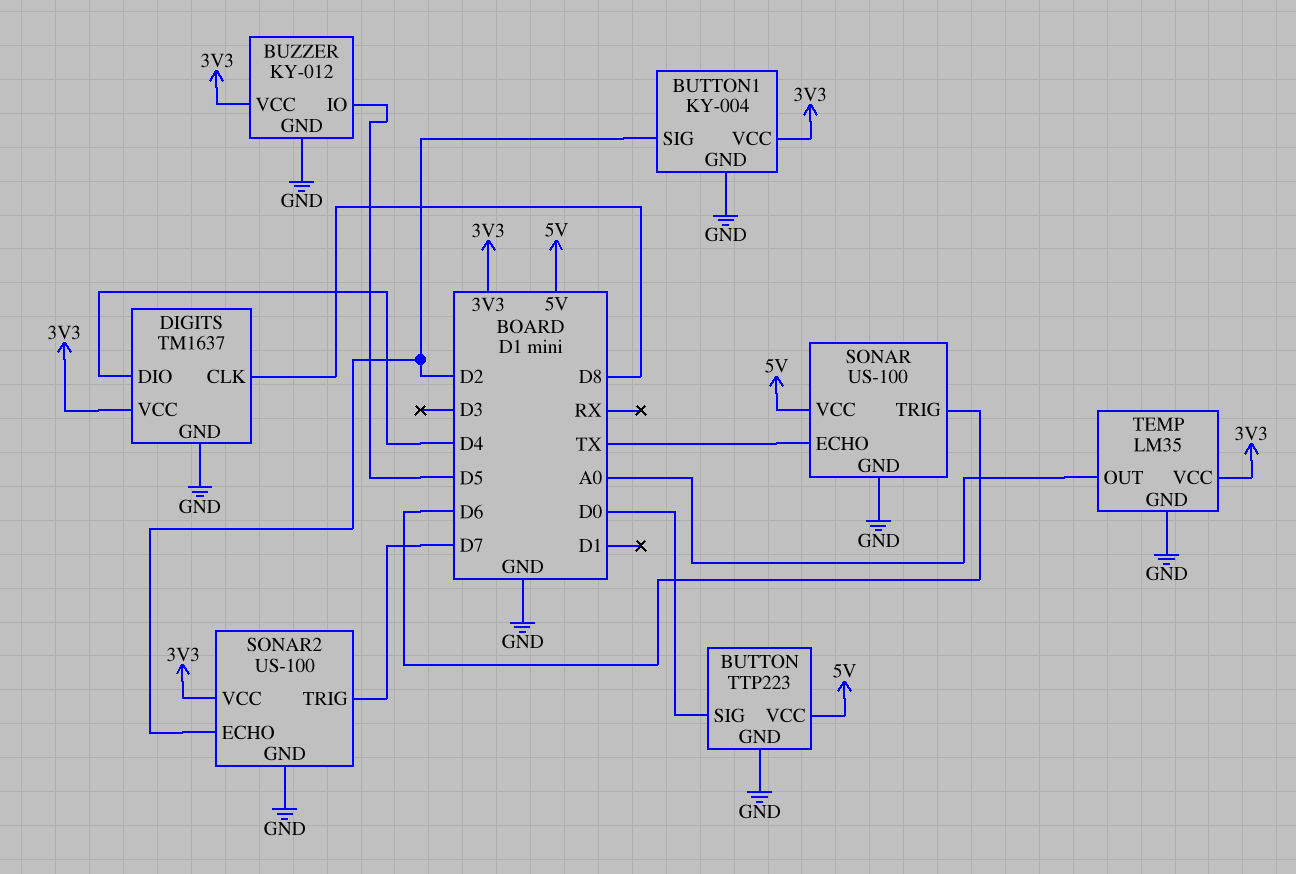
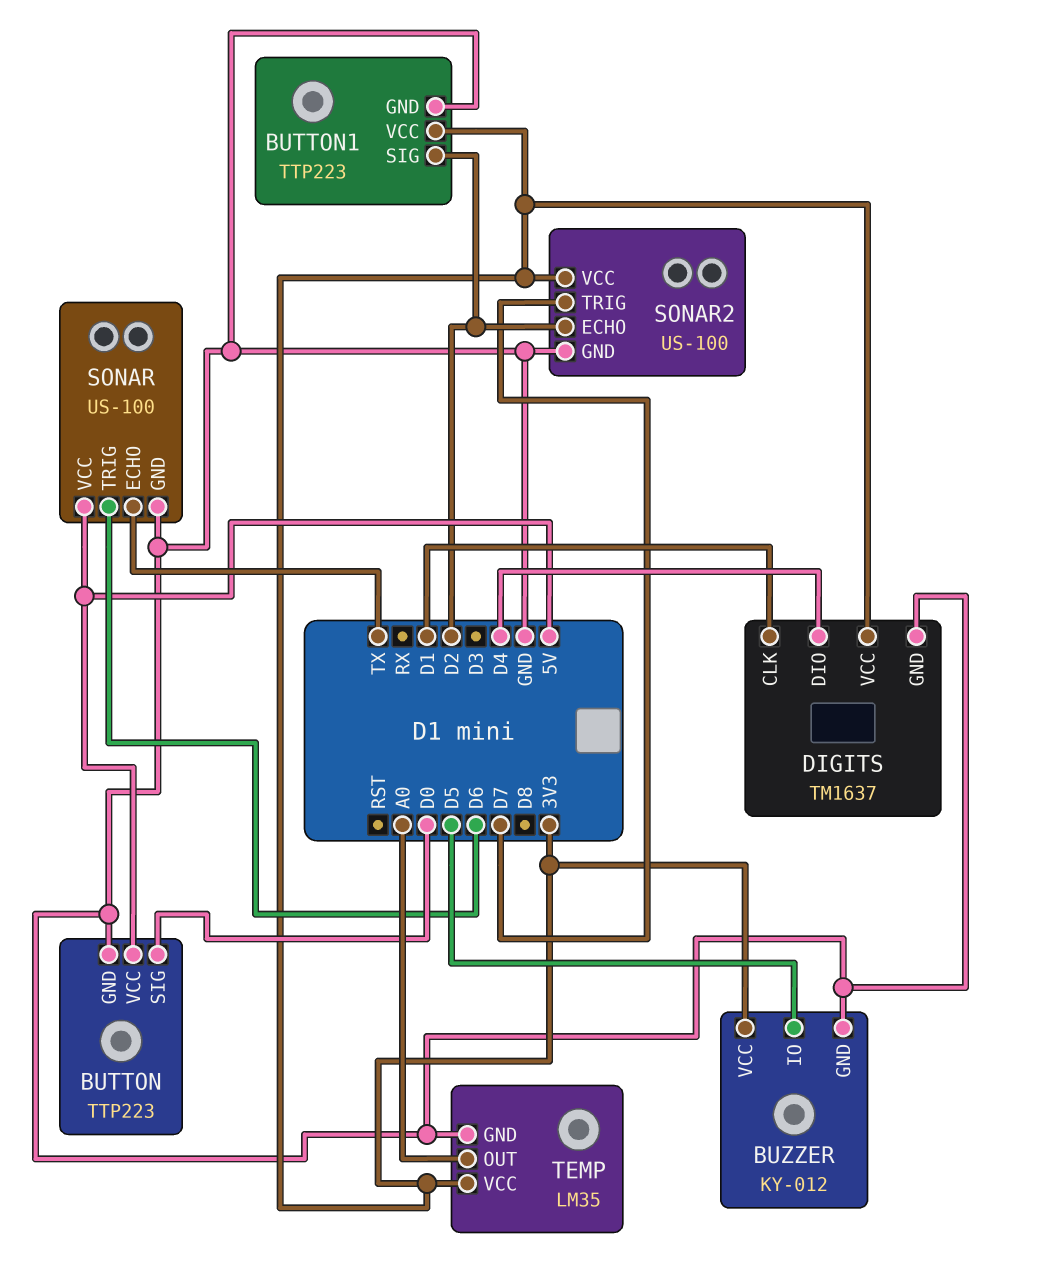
BUTTON1: KY-004 -> TTP223
DIGITS pin CLK: D8 -> D1

